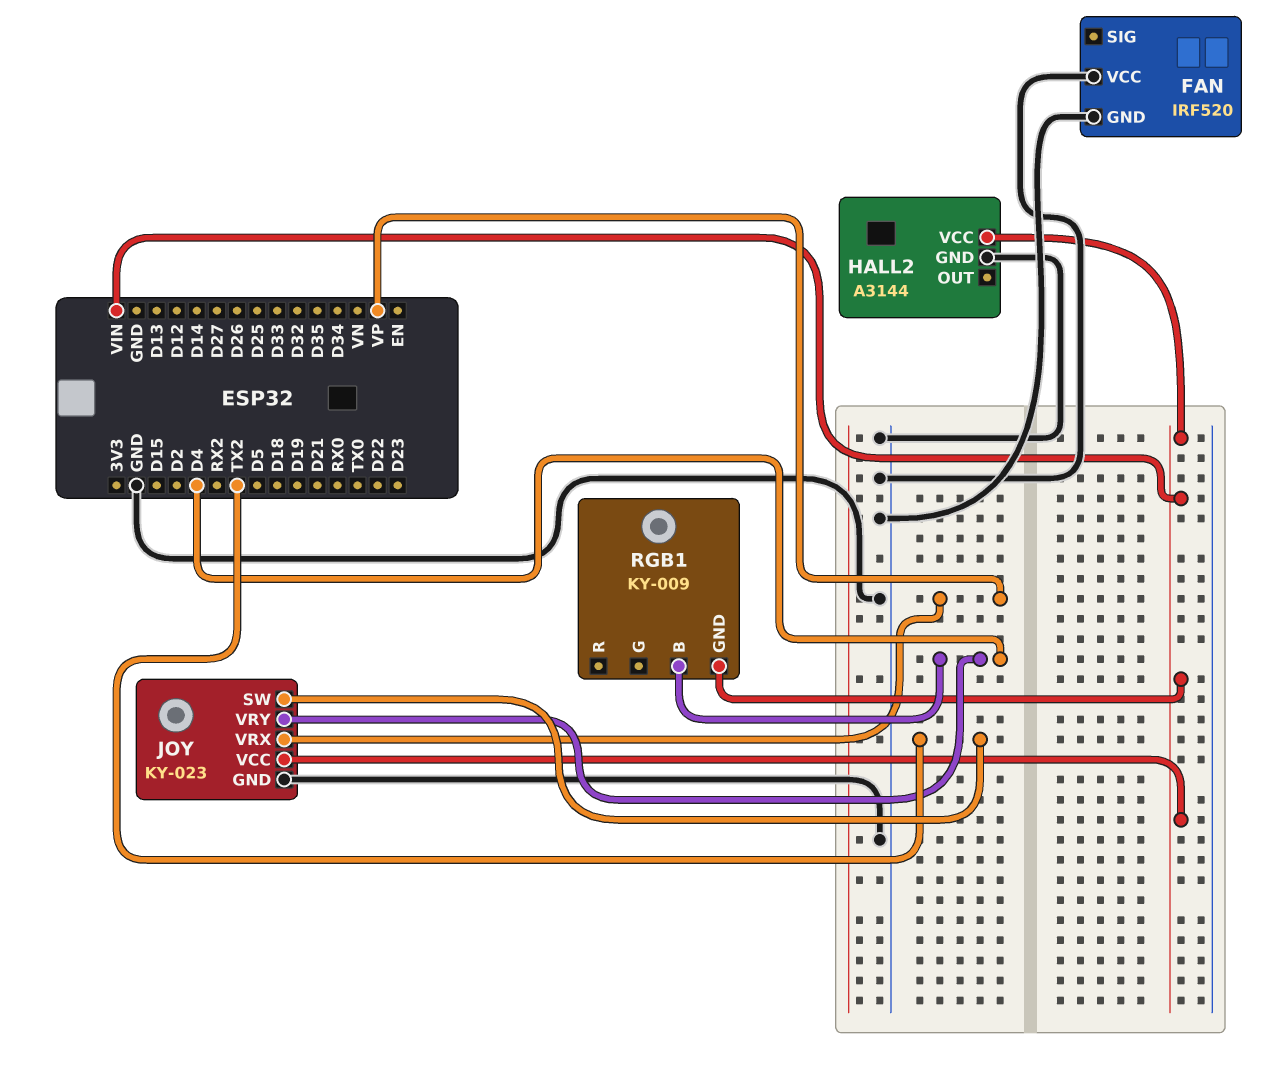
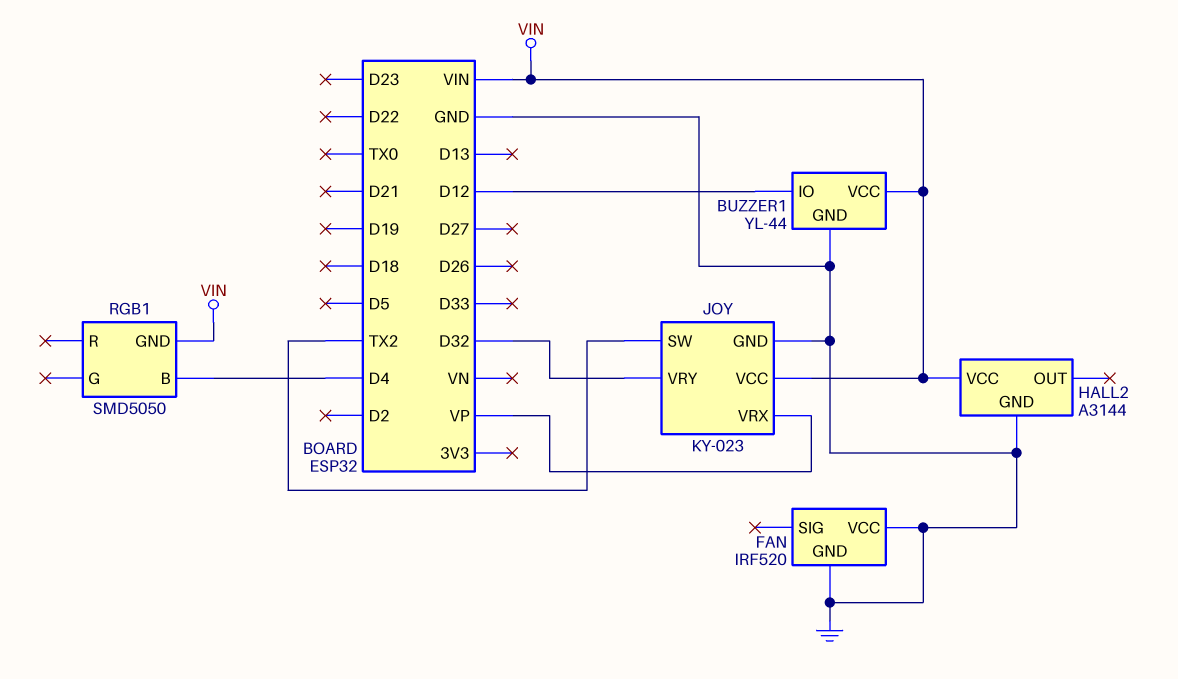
BUZZER1: none -> YL-44
BUZZER1 pin GND: none -> GND
BUZZER1 pin IO: none -> D12
BUZZER1 pin VCC: none -> VIN
JOY pin VRY: D4 -> D32
RGB1: KY-009 -> SMD5050

